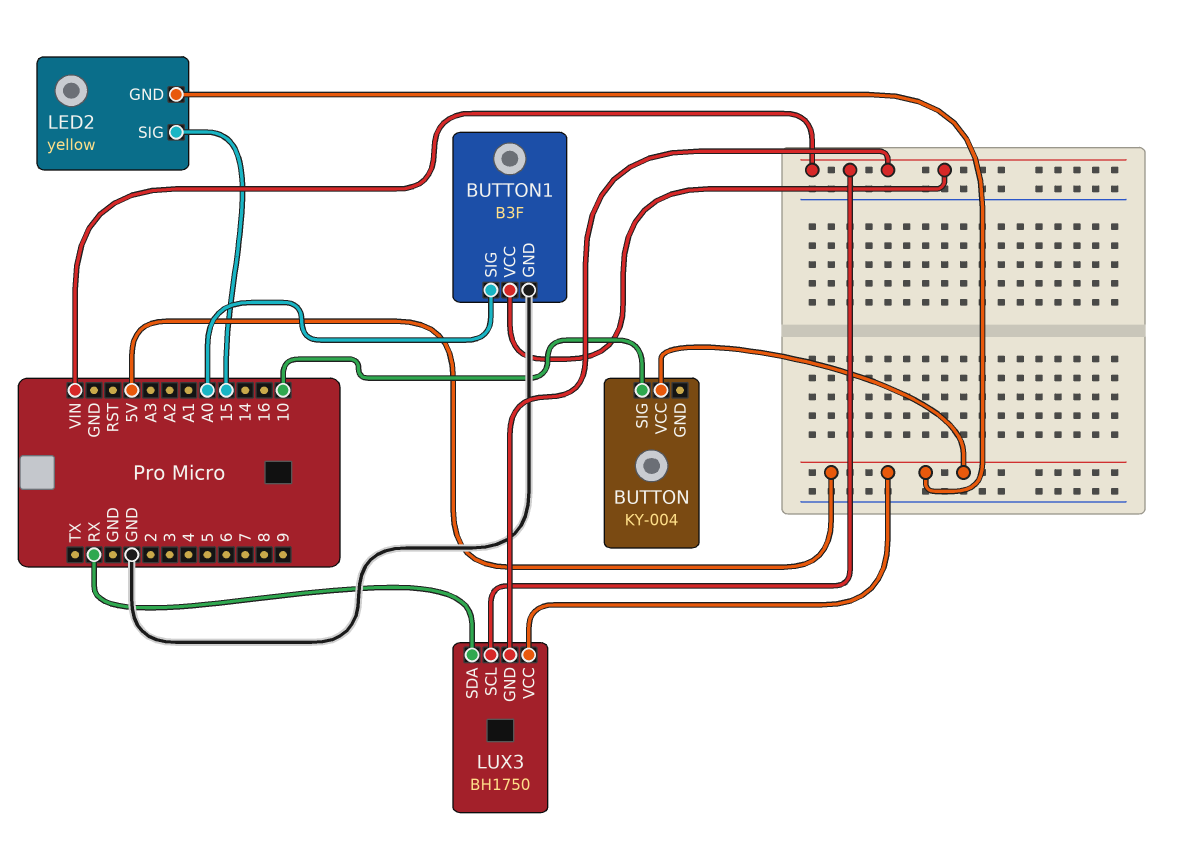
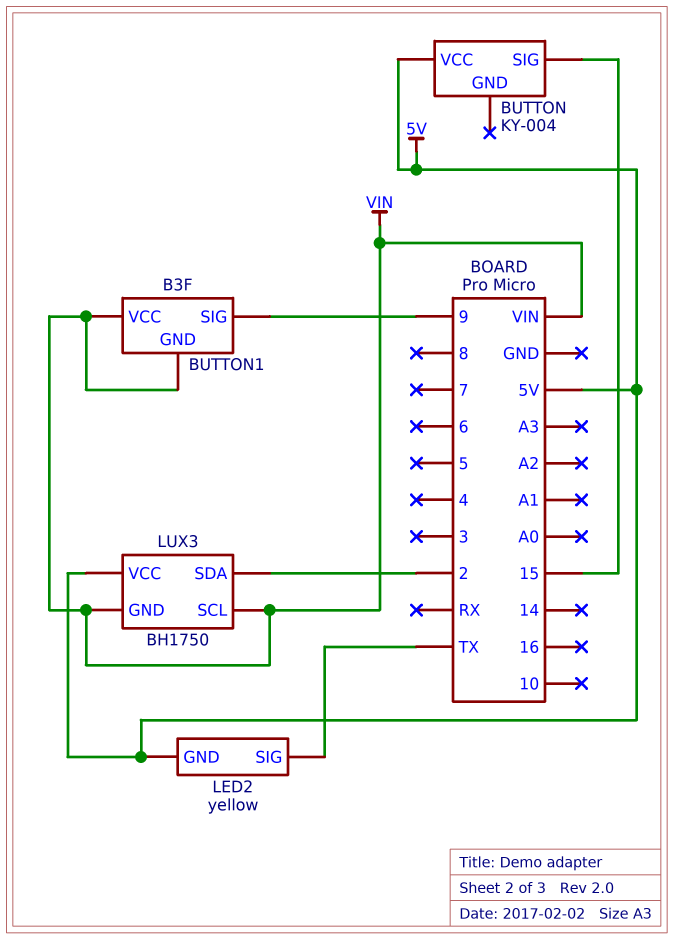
BUTTON pin SIG: 10 -> 15
BUTTON1 pin GND: GND -> VIN
BUTTON1 pin SIG: A0 -> 9
LED2 pin SIG: 15 -> TX
LUX3 pin SDA: RX -> 2

